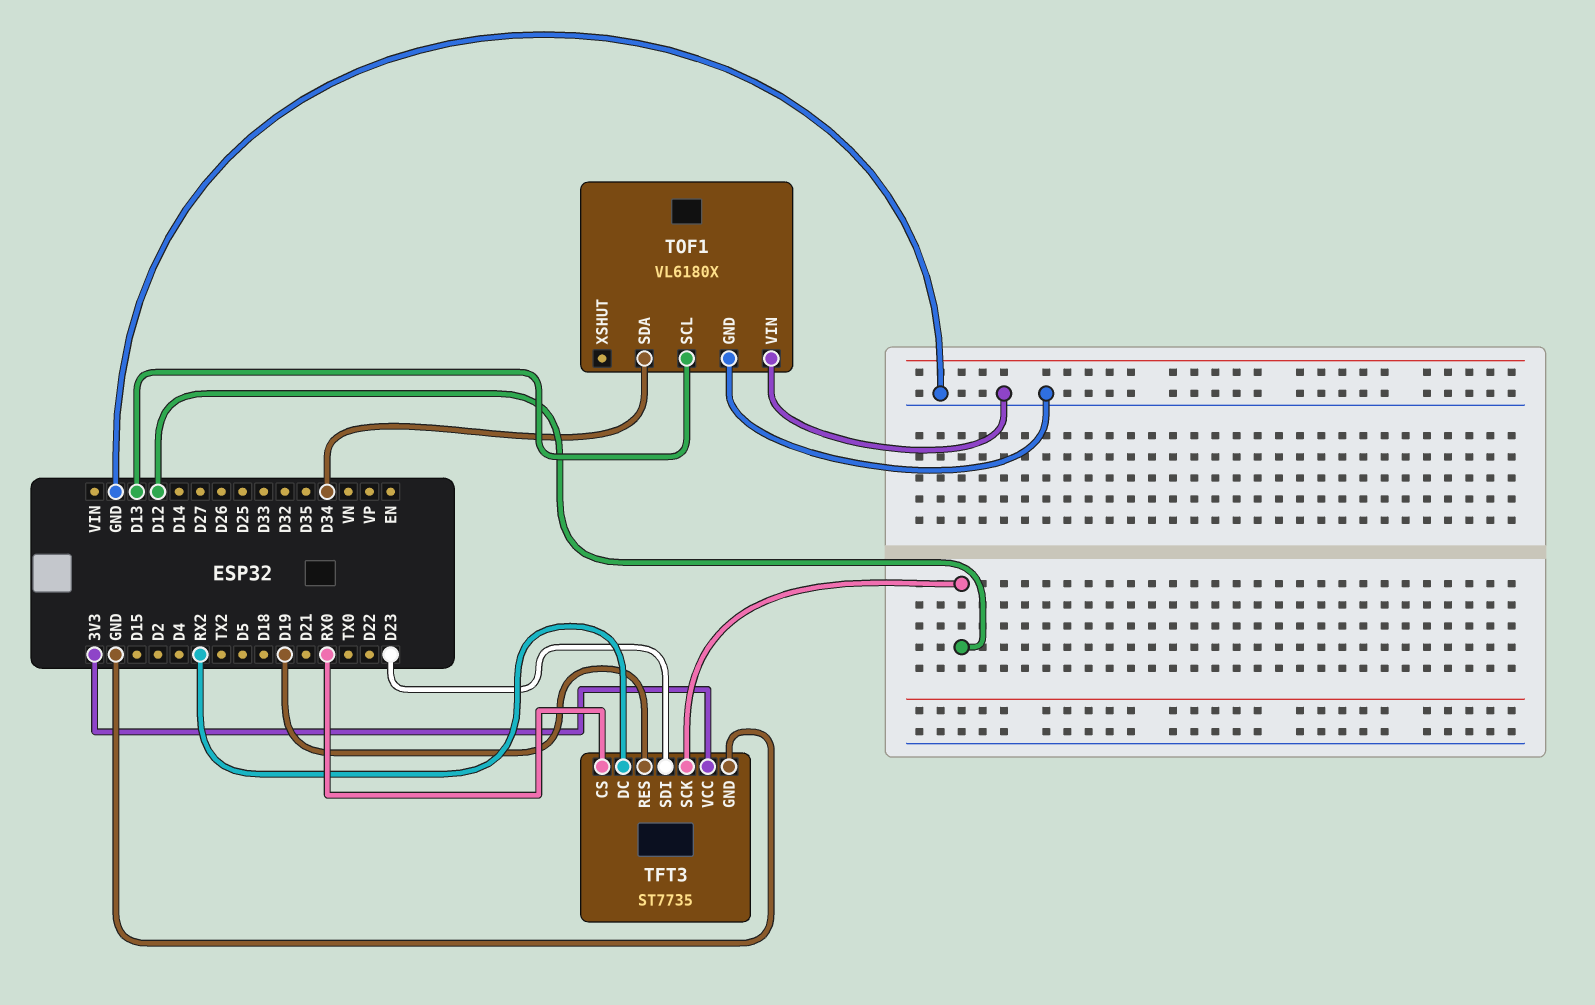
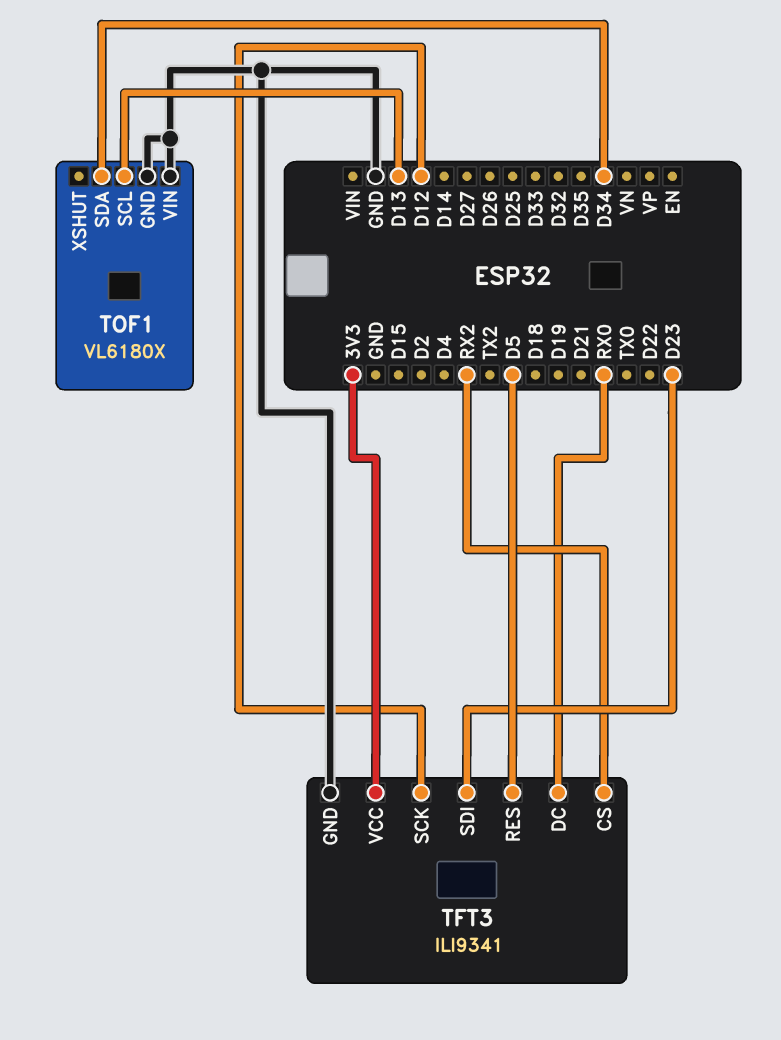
TFT3: ST7735 -> ILI9341
TFT3 pin CS: RX0 -> RX2
TFT3 pin DC: RX2 -> RX0
TFT3 pin RES: D19 -> D5

